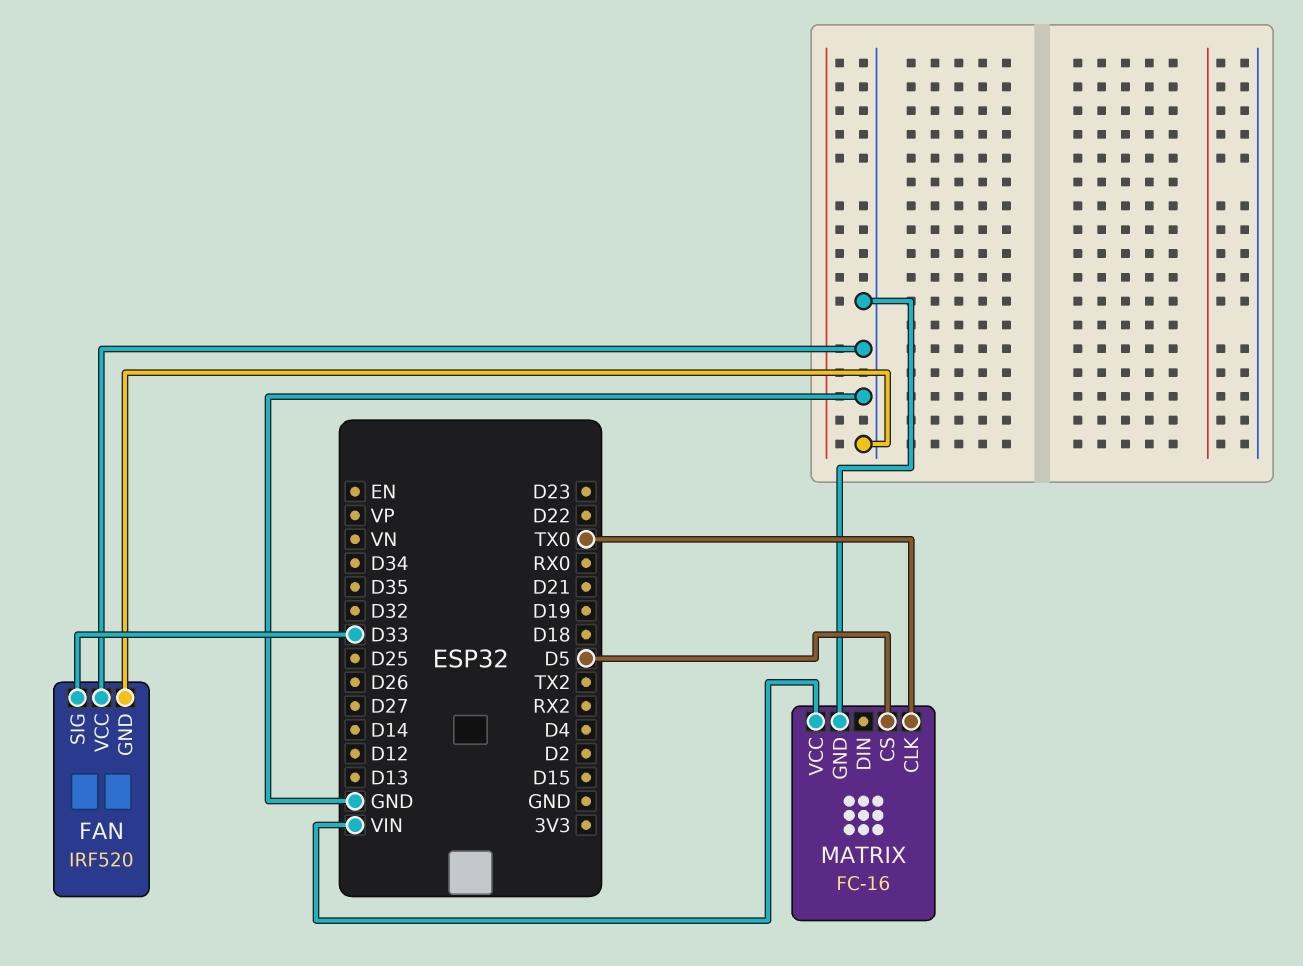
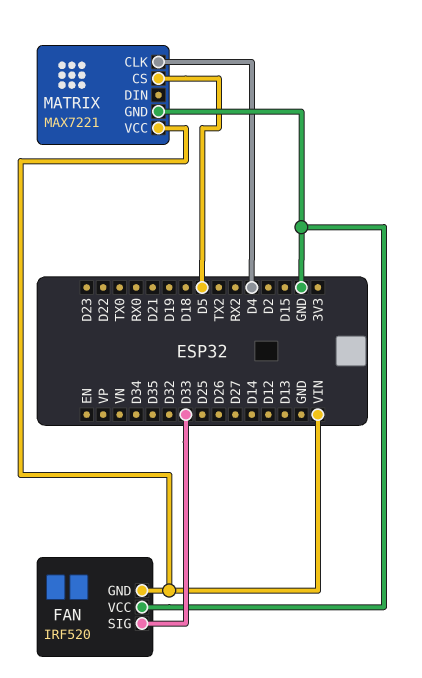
FAN pin GND: GND -> VIN
MATRIX: FC-16 -> MAX7221
MATRIX pin CLK: TX0 -> D4

